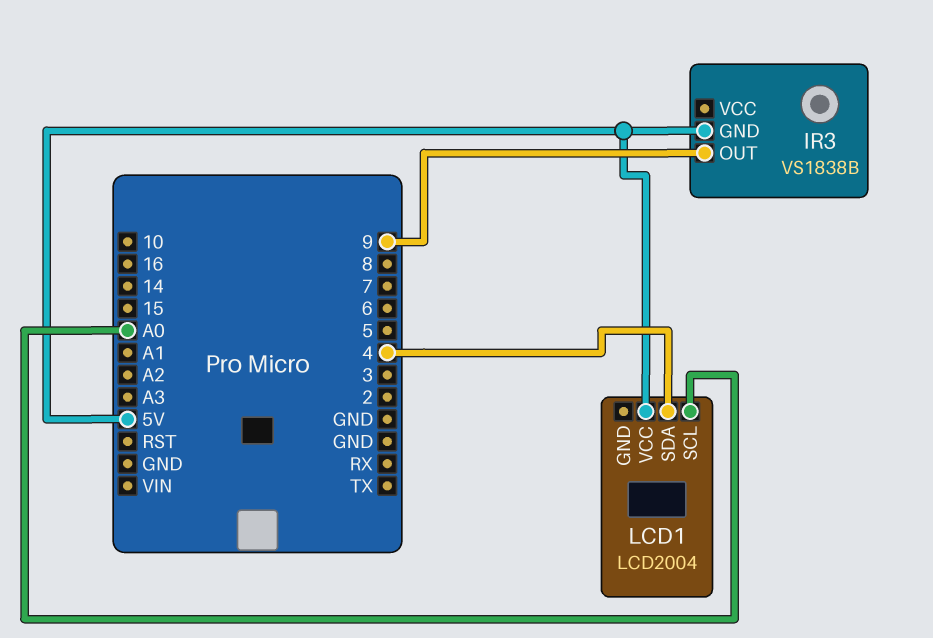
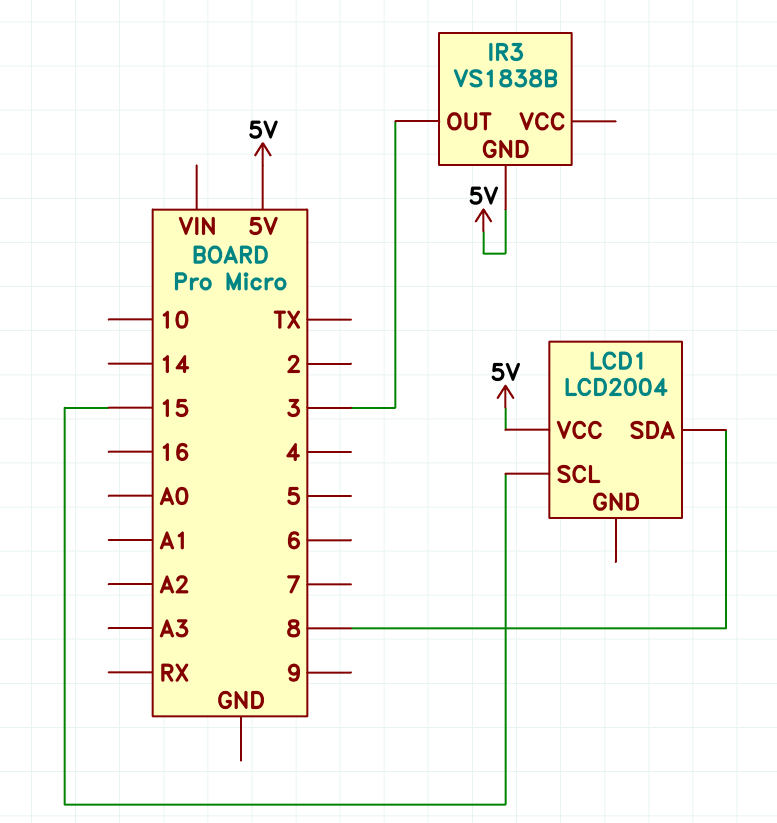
IR3 pin OUT: 9 -> 3
LCD1 pin SCL: A0 -> 15
LCD1 pin SDA: 4 -> 8

